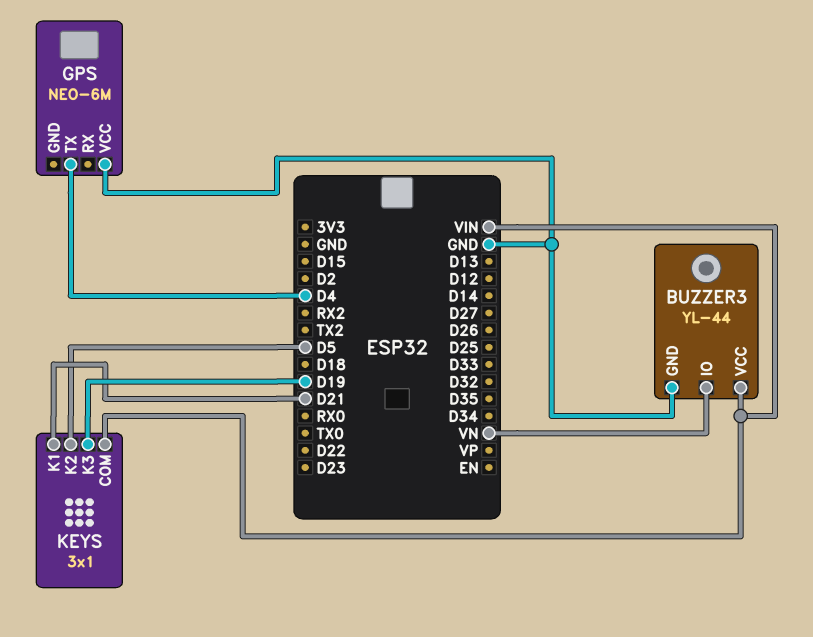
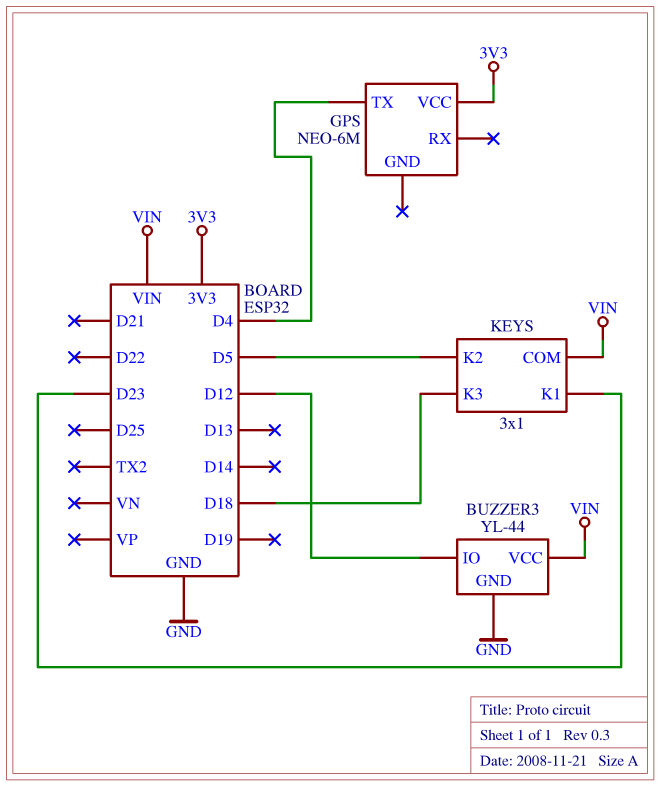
BUZZER3 pin IO: VN -> D12
GPS pin VCC: GND -> 3V3
KEYS pin K1: D21 -> D23
KEYS pin K3: D19 -> D18

